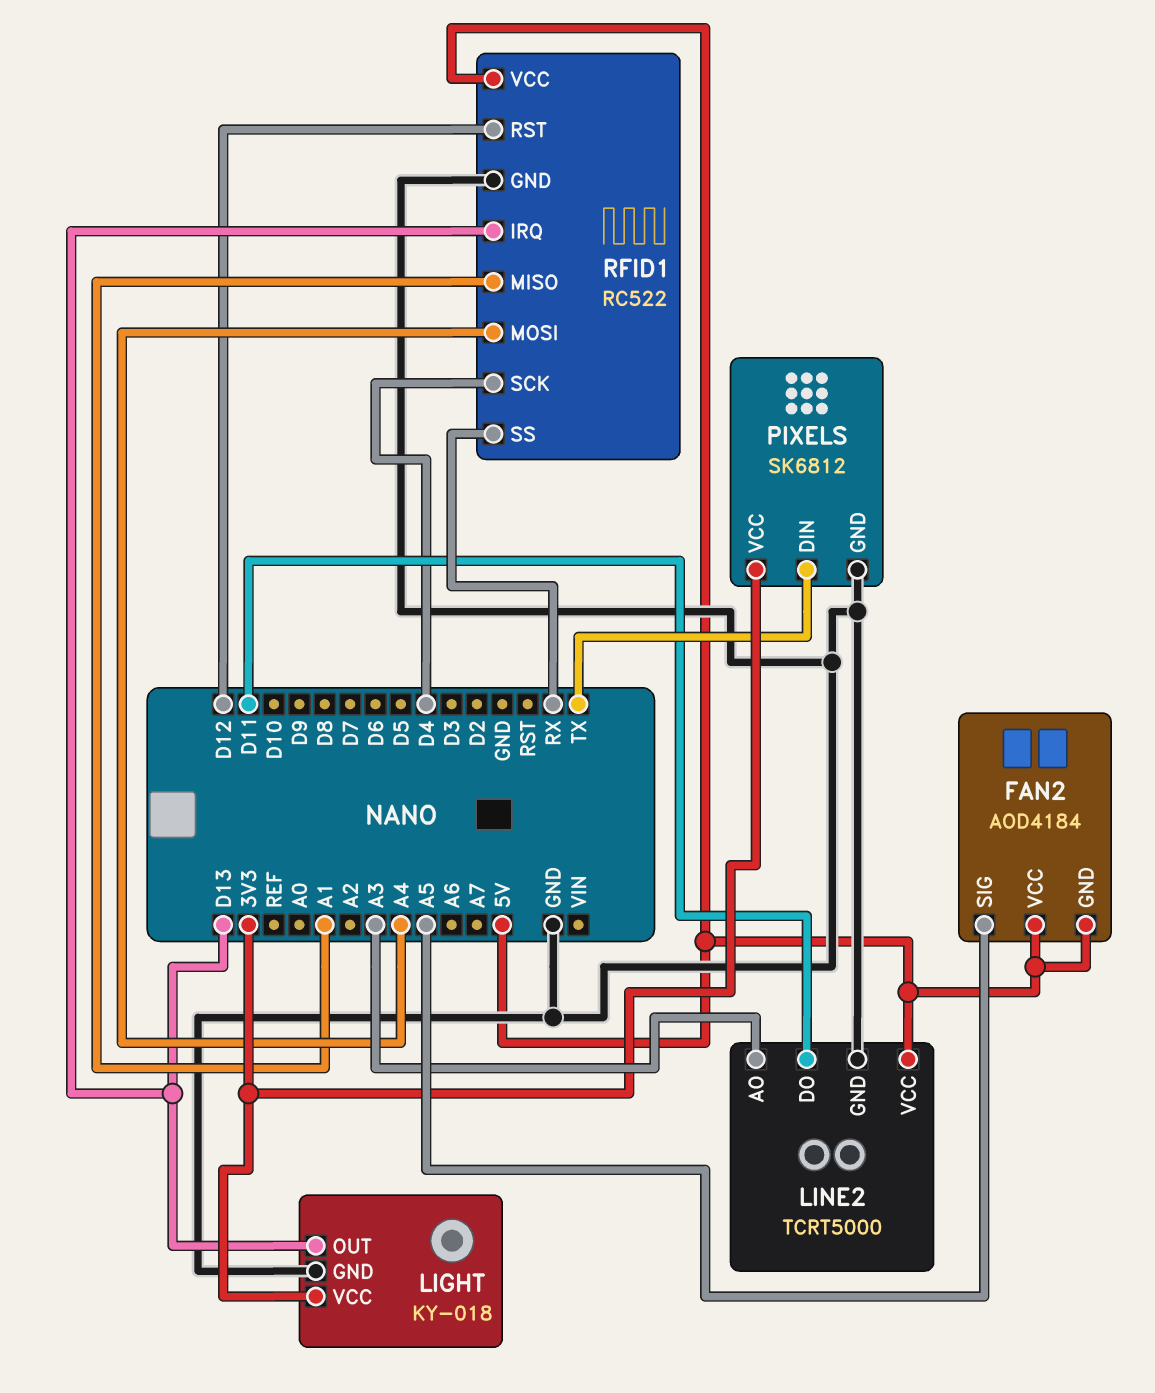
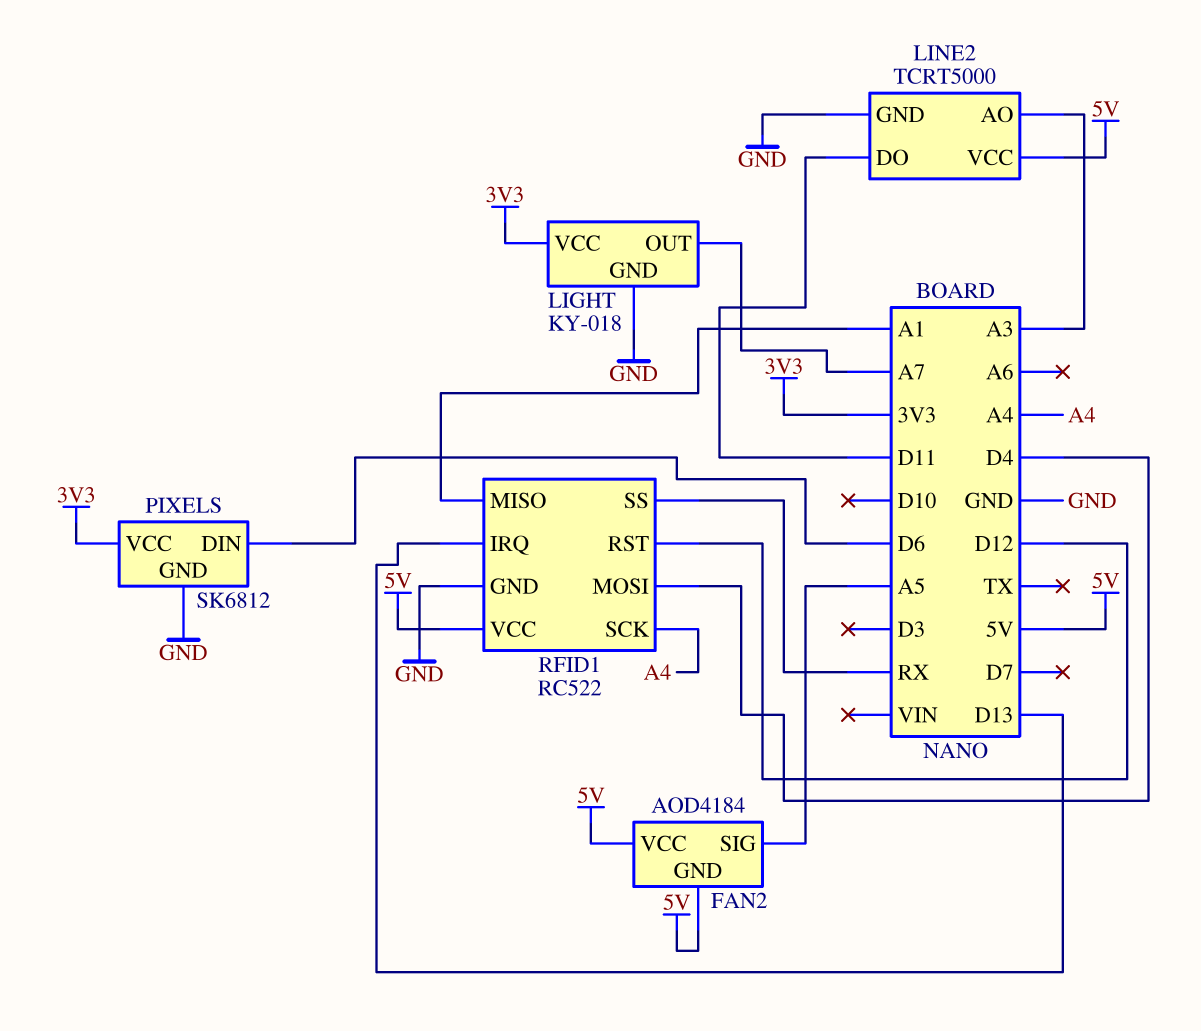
LIGHT pin OUT: D13 -> A7
PIXELS pin DIN: TX -> D6
RFID1 pin MOSI: A4 -> D4
RFID1 pin SCK: D4 -> A4

